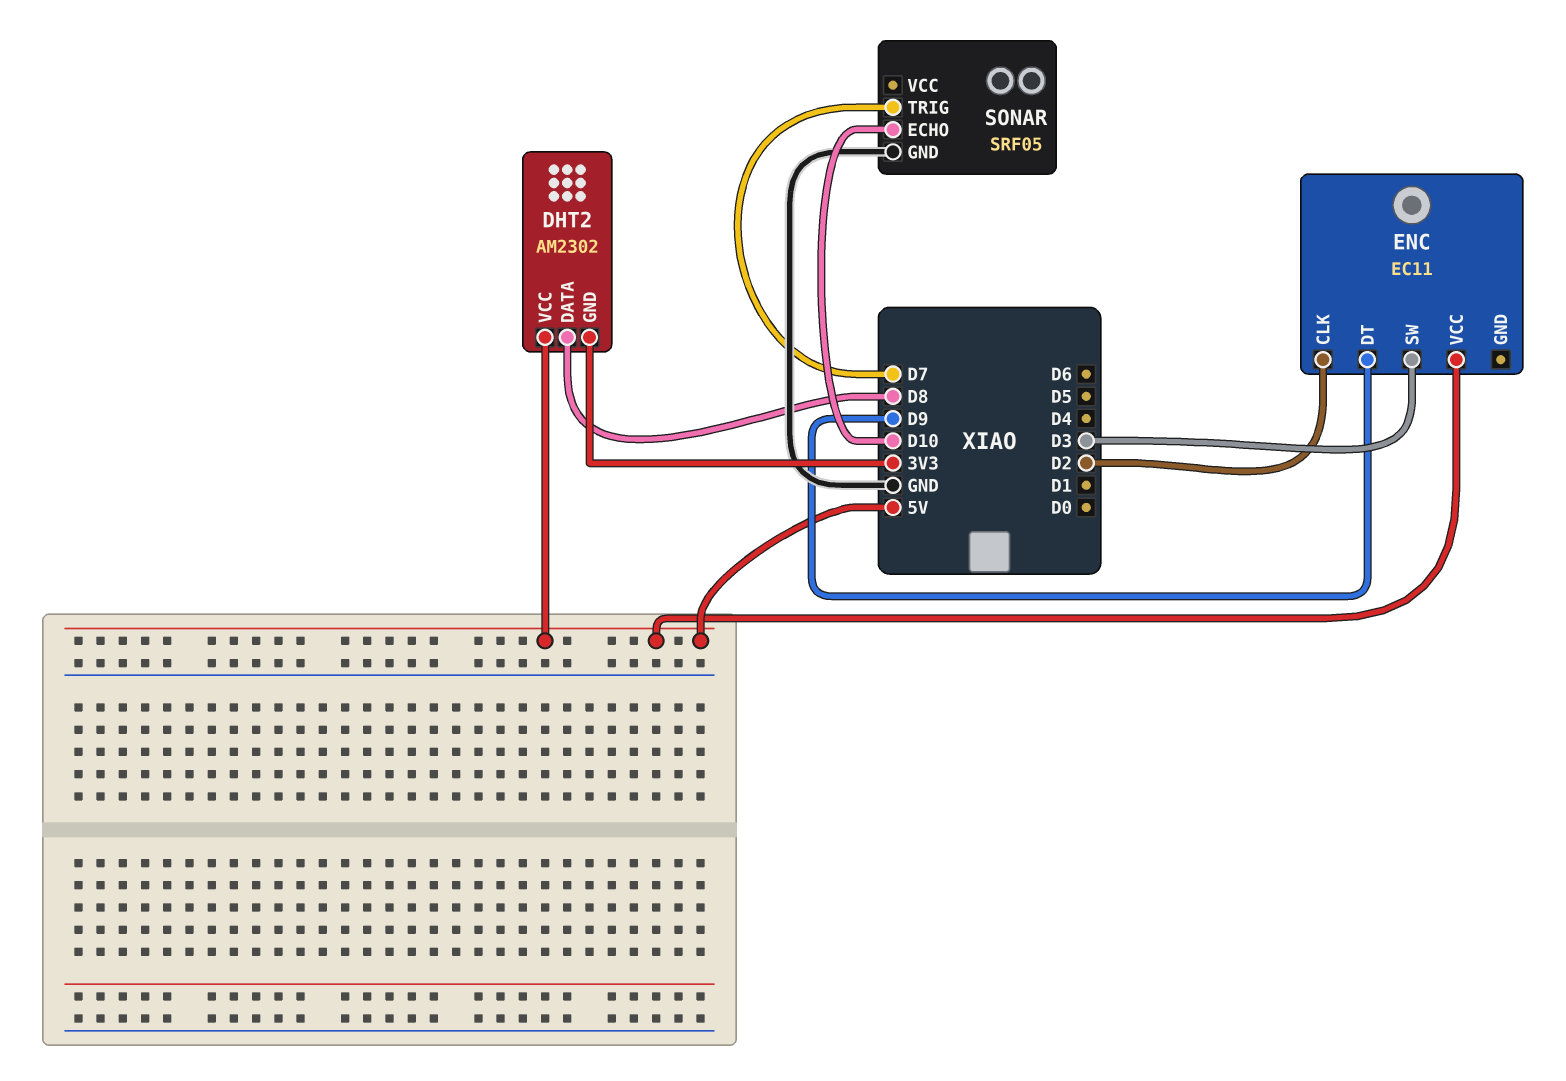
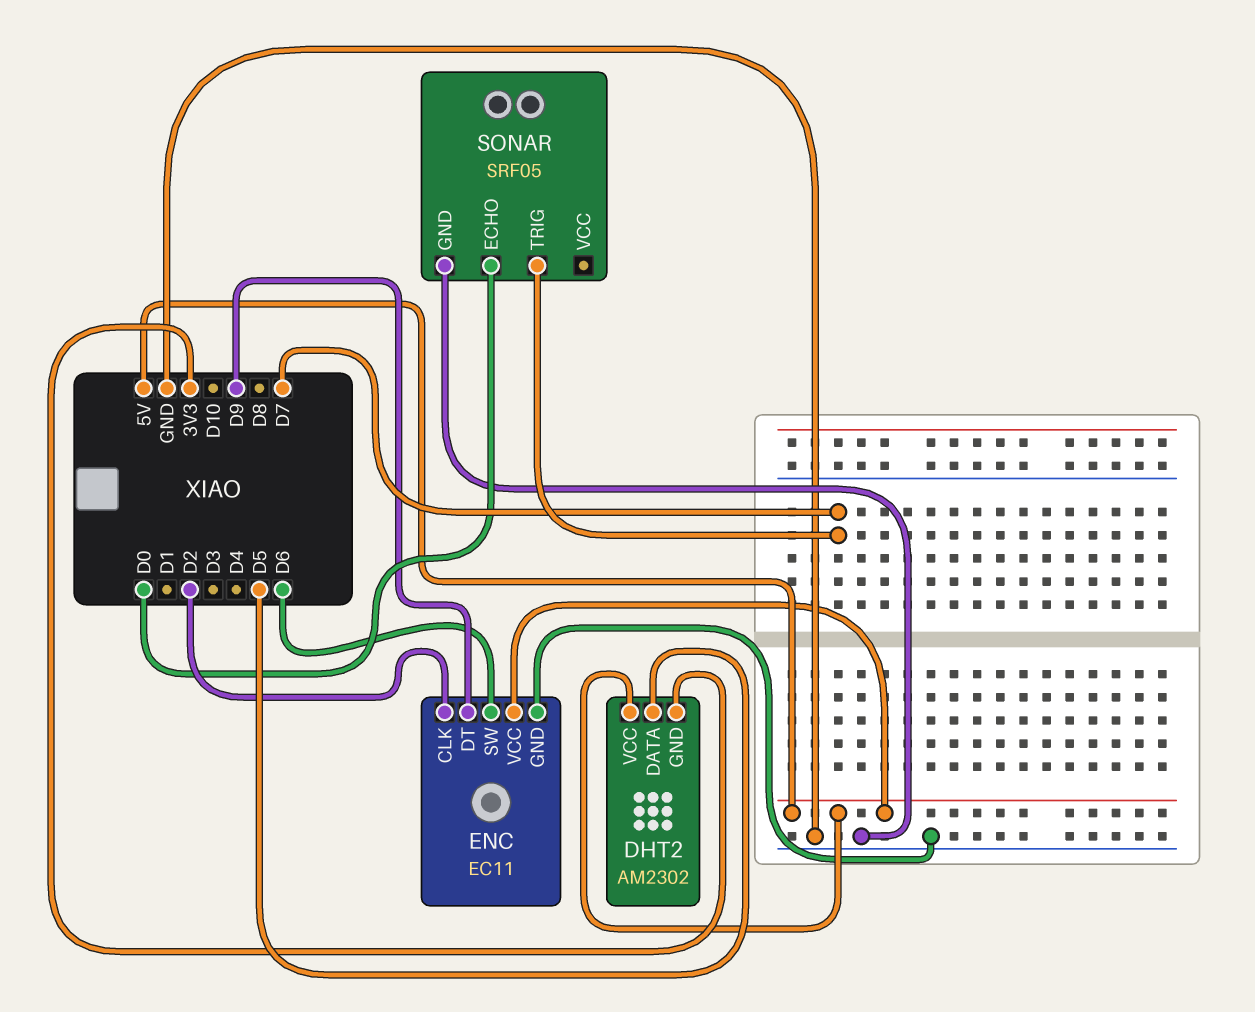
DHT2 pin DATA: D8 -> D5
ENC pin GND: none -> GND
ENC pin SW: D3 -> D6
SONAR pin ECHO: D10 -> D0

